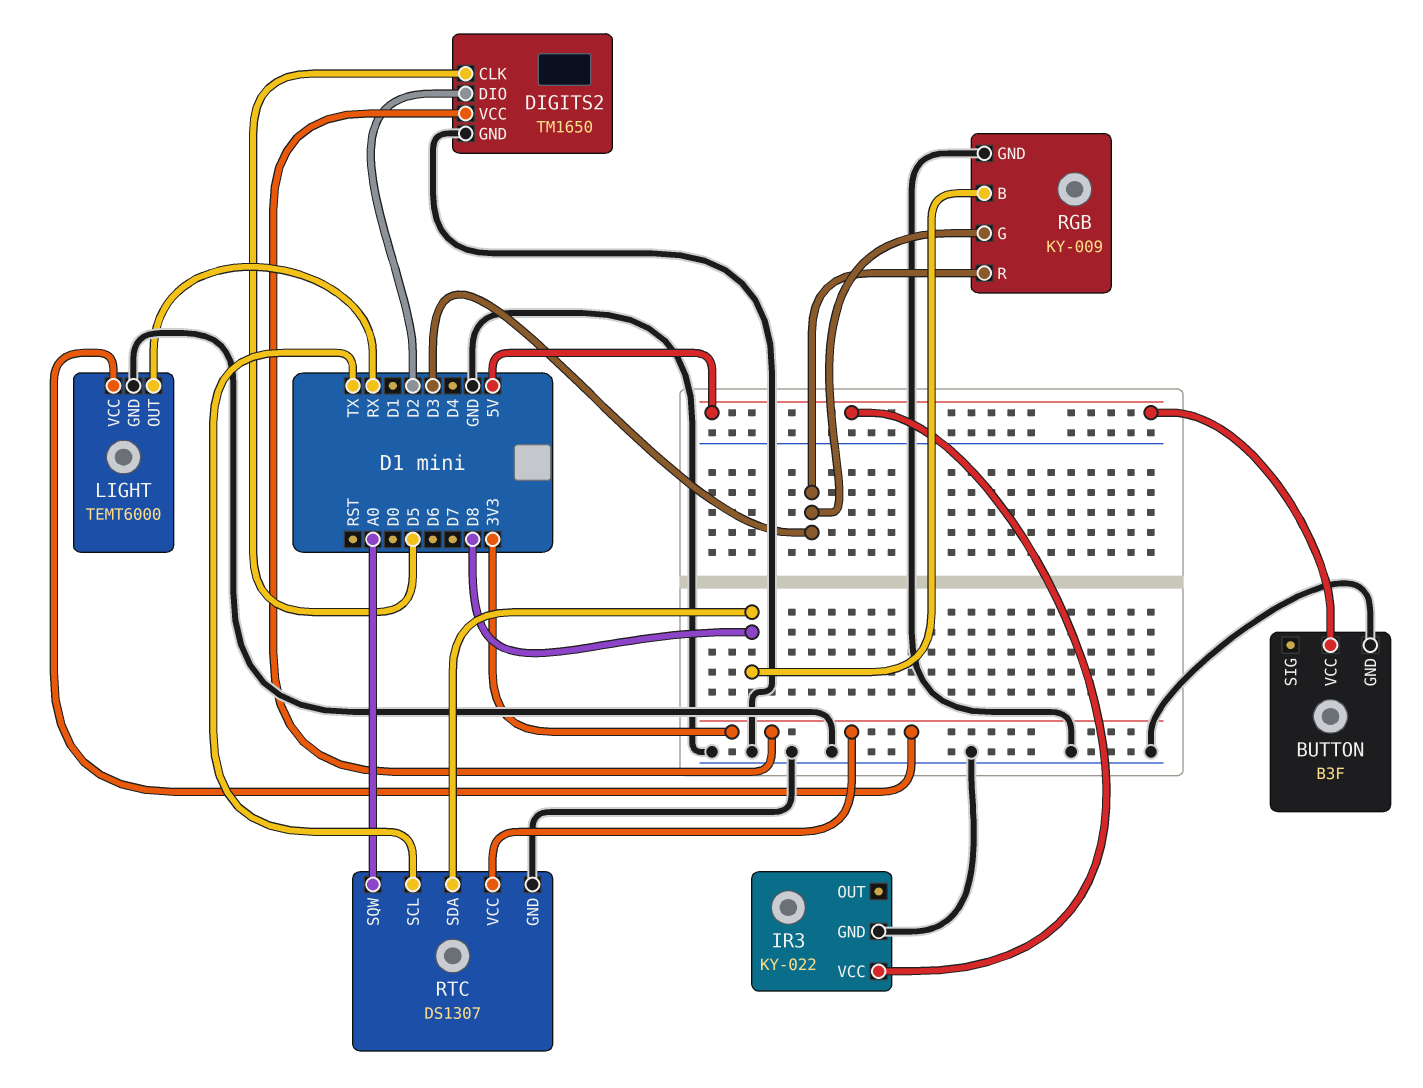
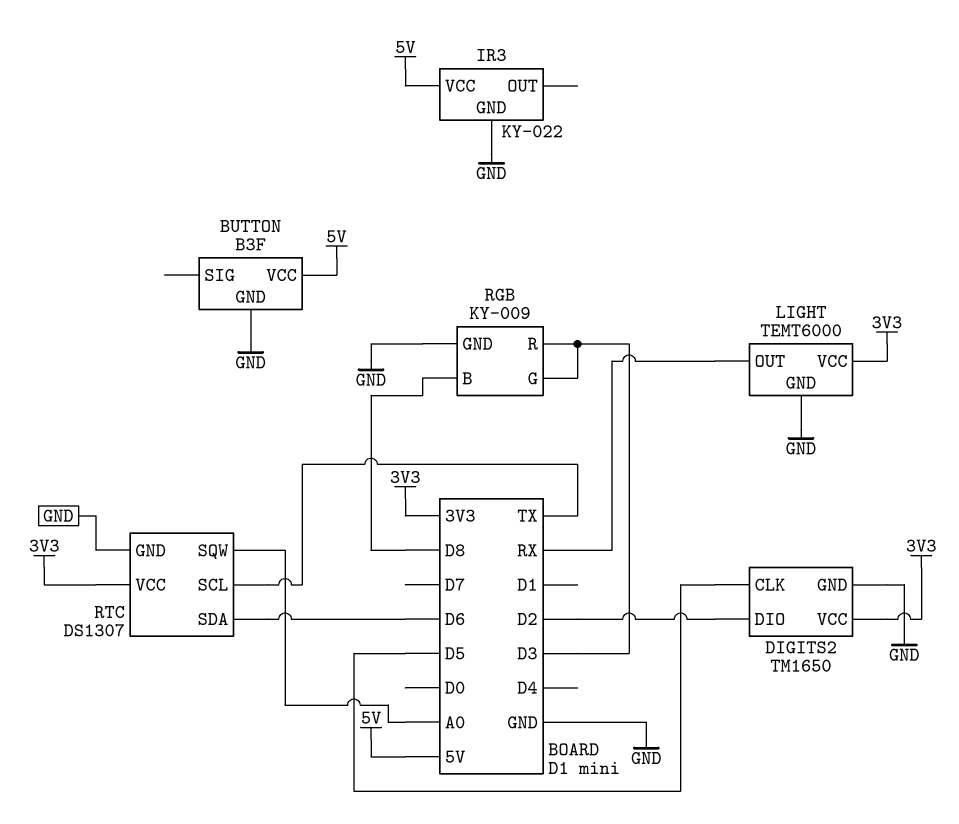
RTC pin SDA: D8 -> D6

